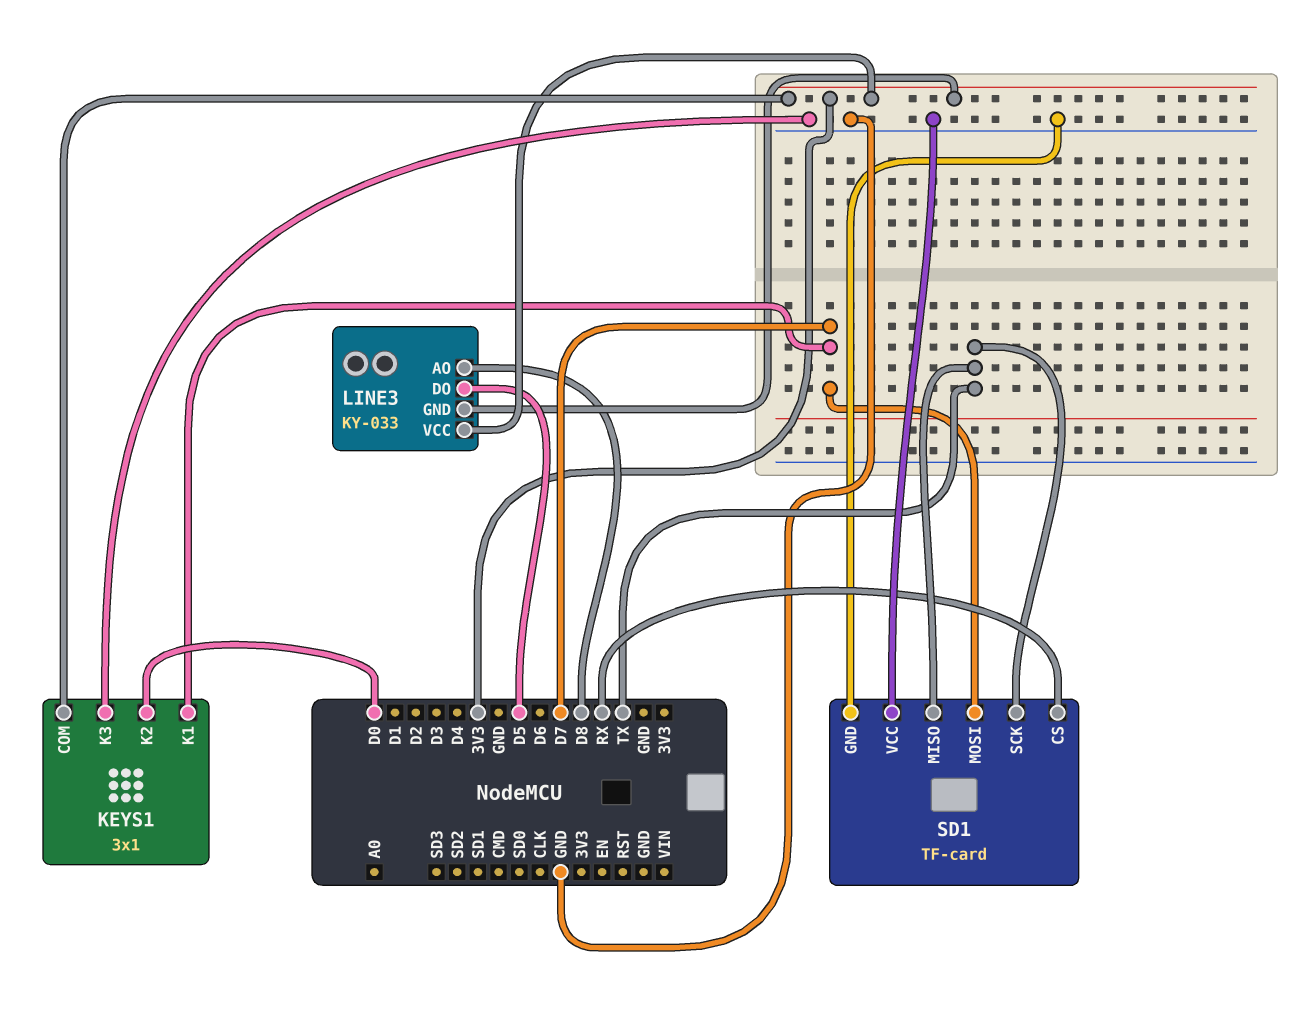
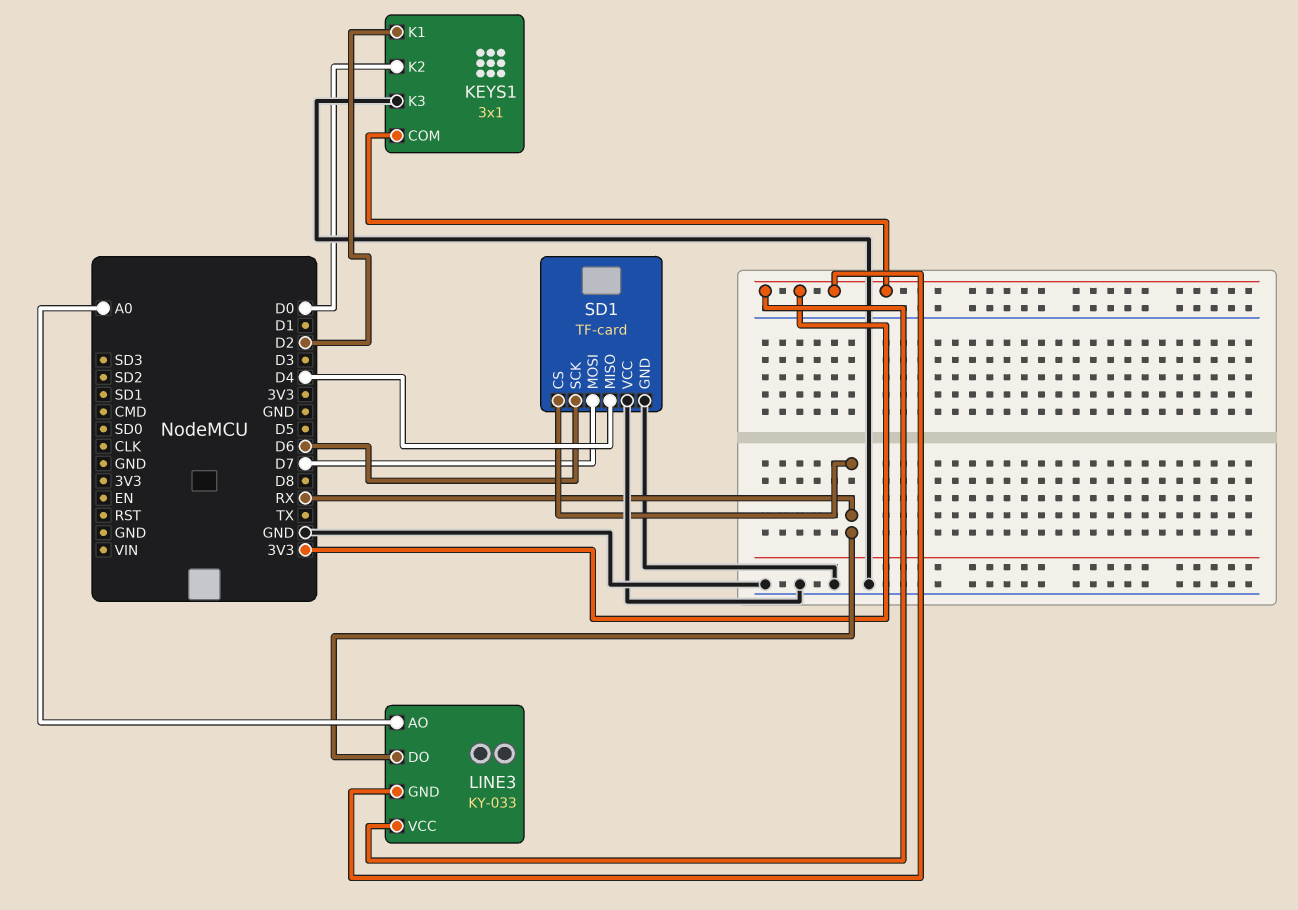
KEYS1 pin K1: D7 -> D2
LINE3 pin AO: D8 -> A0
LINE3 pin DO: D5 -> RX
SD1 pin MISO: TX -> D4
SD1 pin SCK: TX -> D6

